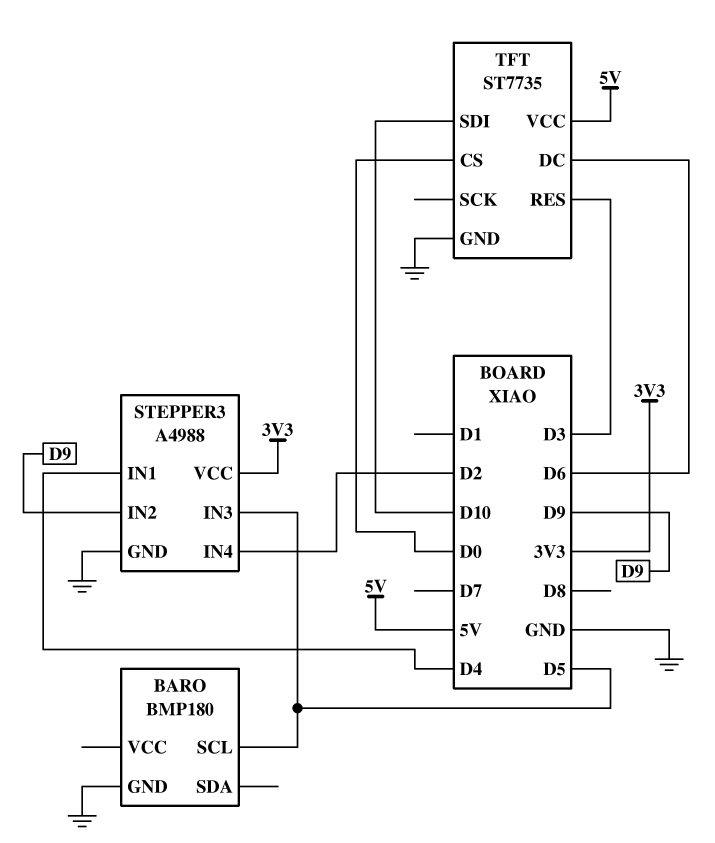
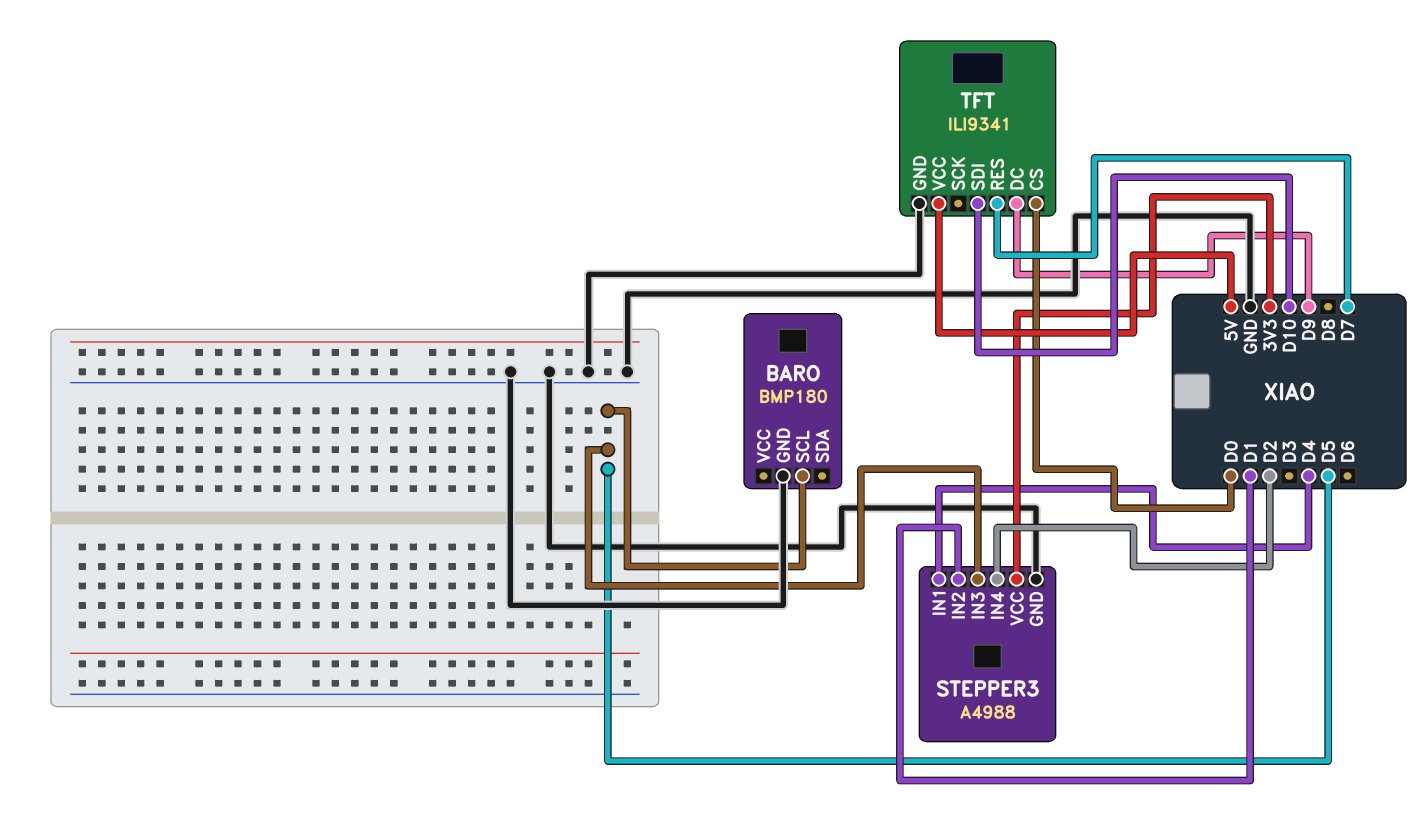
STEPPER3 pin IN2: D9 -> D1
TFT: ST7735 -> ILI9341
TFT pin DC: D6 -> D9
TFT pin RES: D3 -> D7

